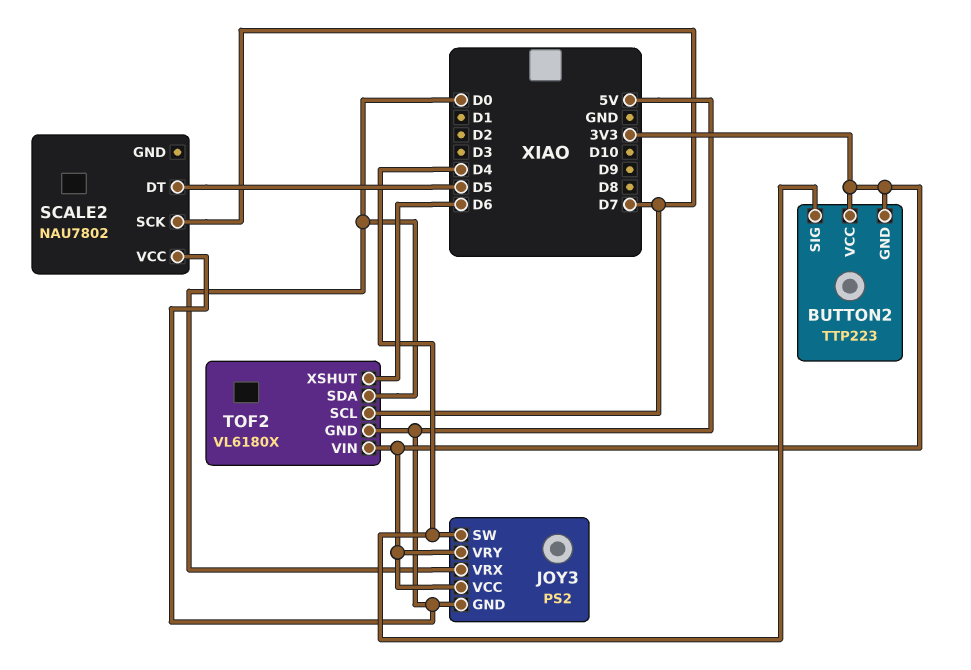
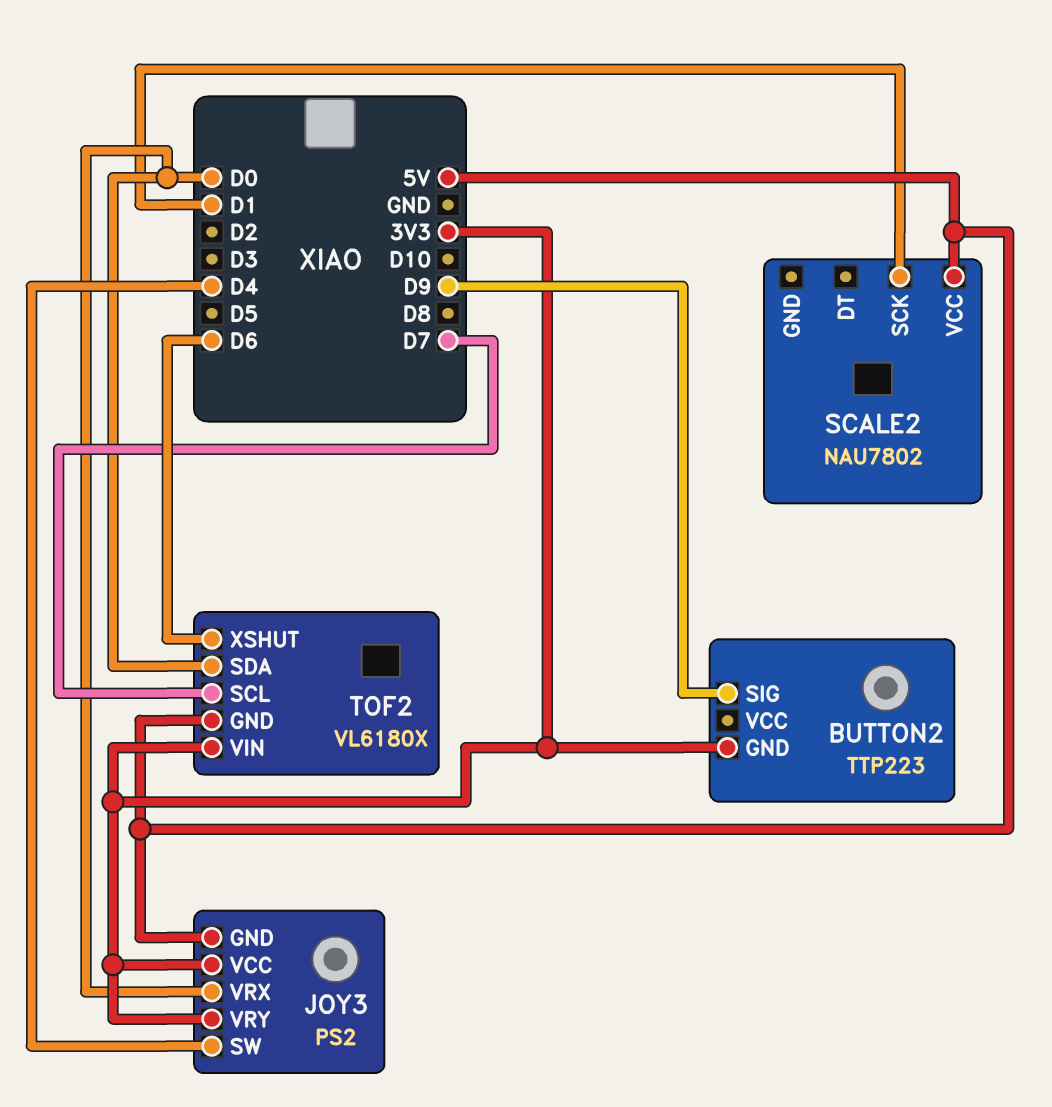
BUTTON2 pin SIG: D4 -> D9
BUTTON2 pin VCC: 3V3 -> none
SCALE2 pin DT: D5 -> none
SCALE2 pin SCK: D7 -> D1

